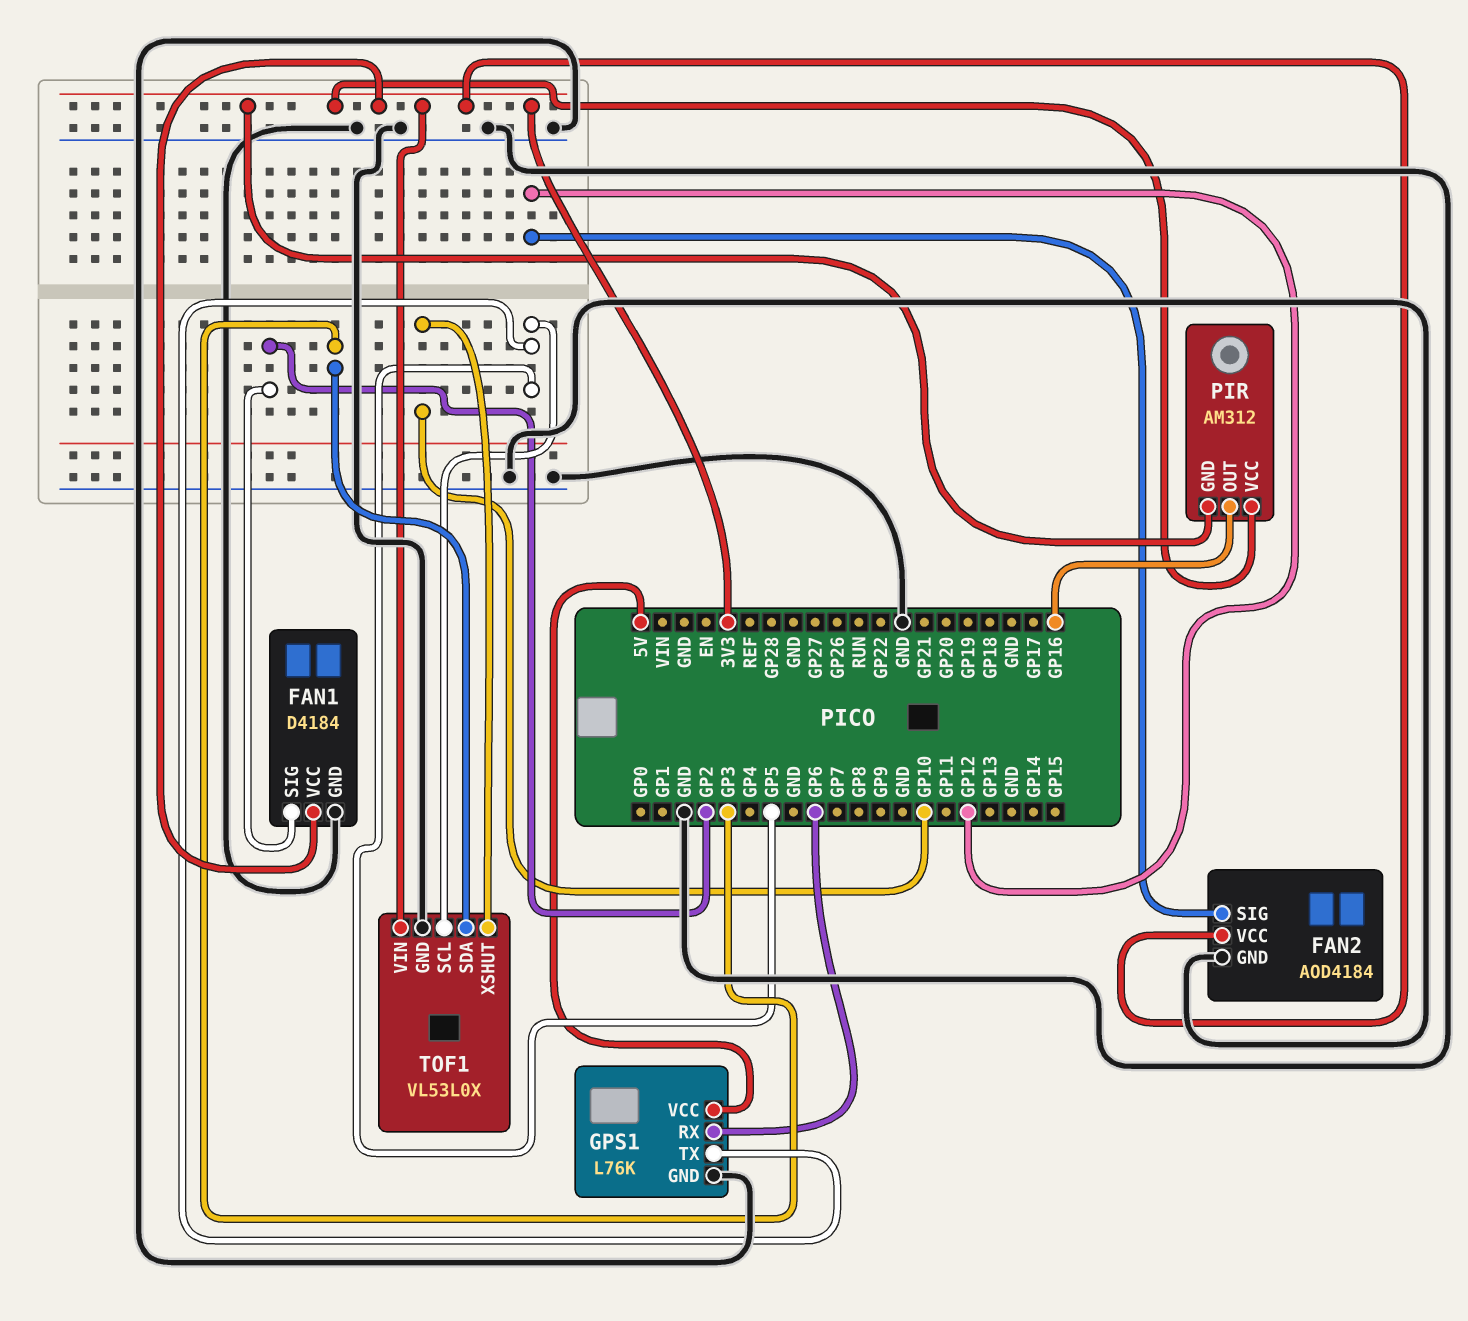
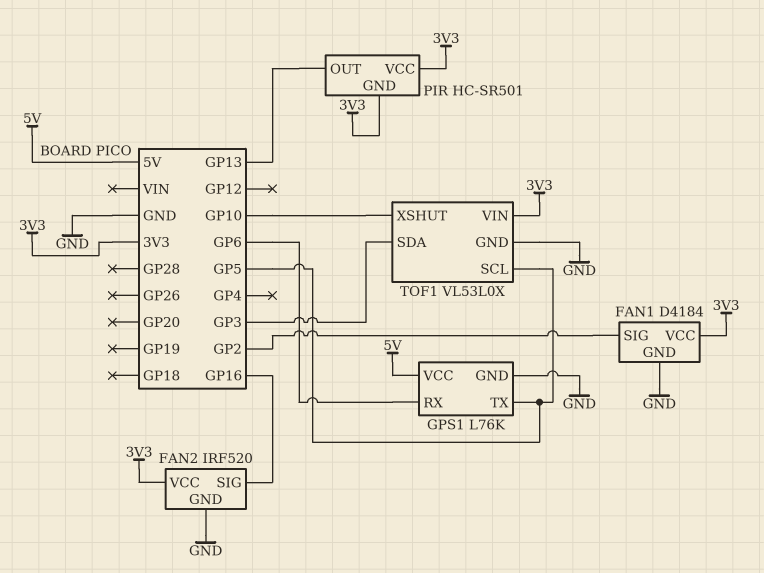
FAN2: AOD4184 -> IRF520
FAN2 pin SIG: GP12 -> GP16
PIR: AM312 -> HC-SR501
PIR pin OUT: GP16 -> GP13

